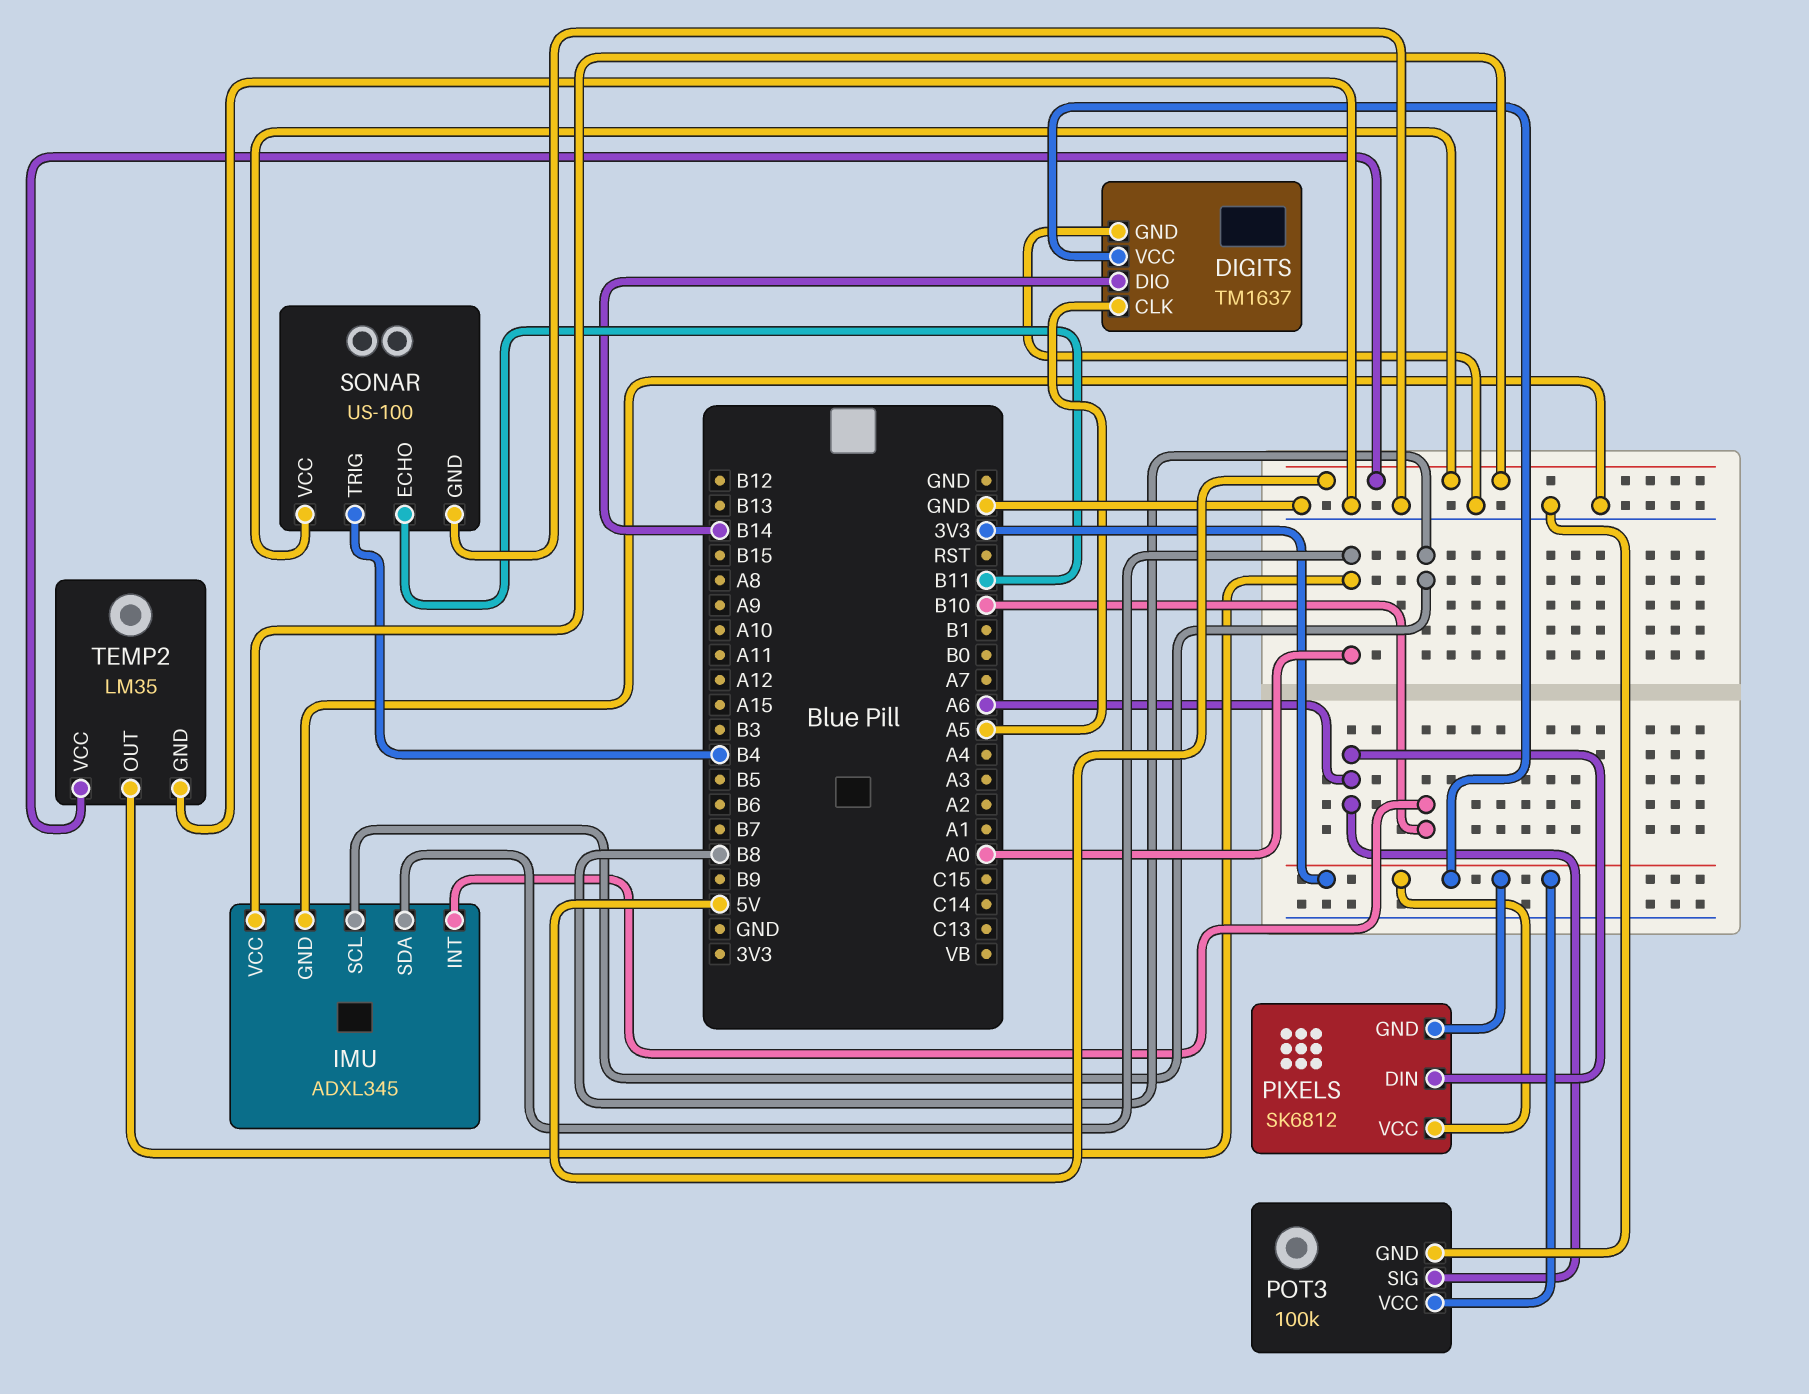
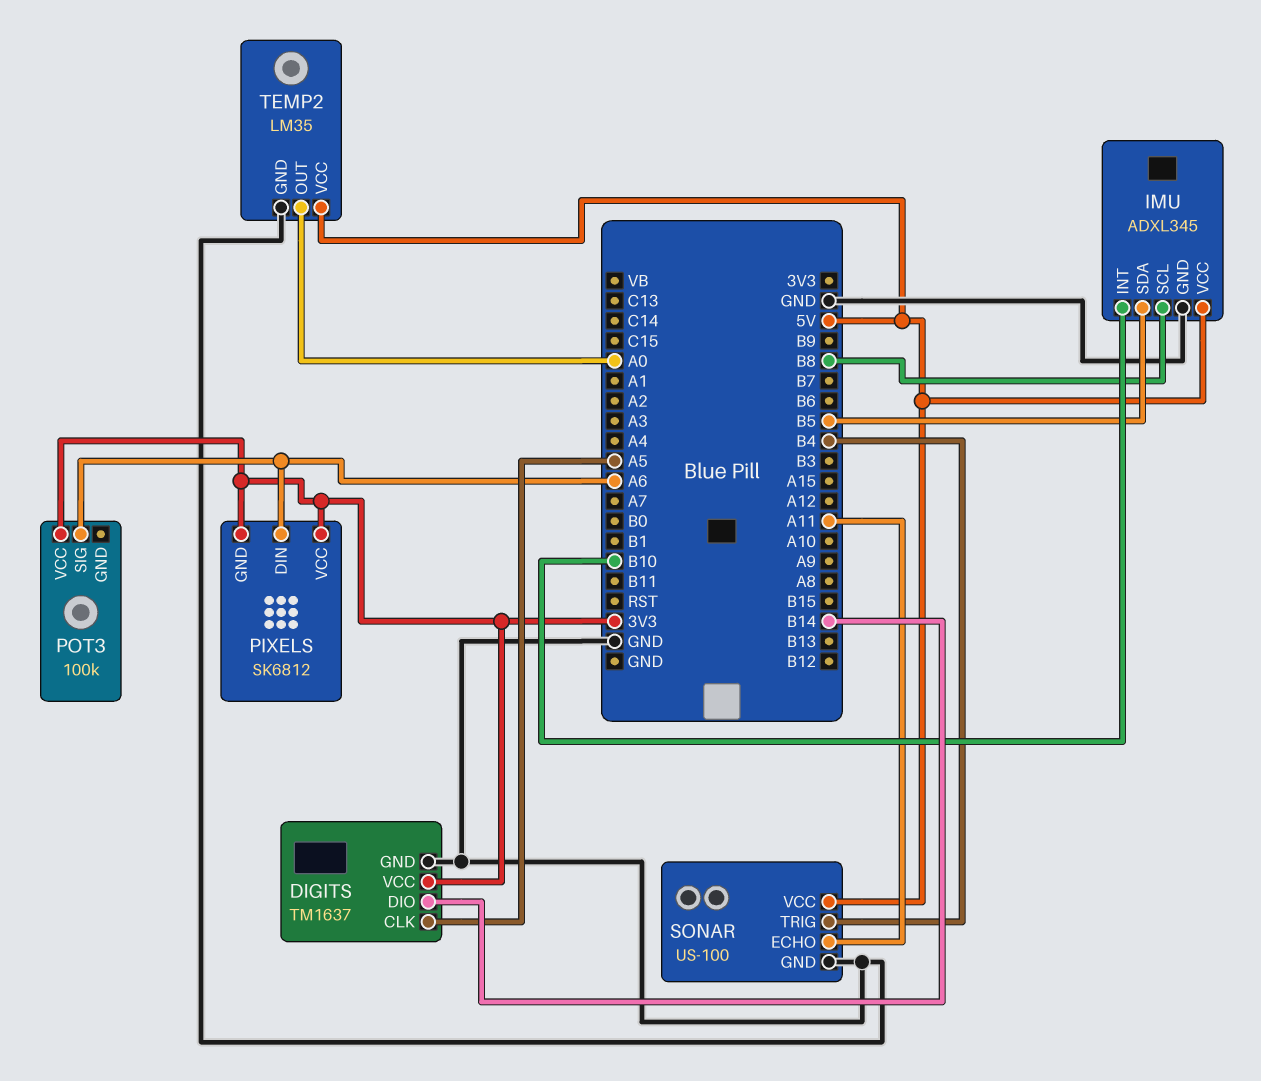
IMU pin SDA: A0 -> B5
POT3 pin GND: GND -> none
SONAR pin ECHO: B11 -> A11

